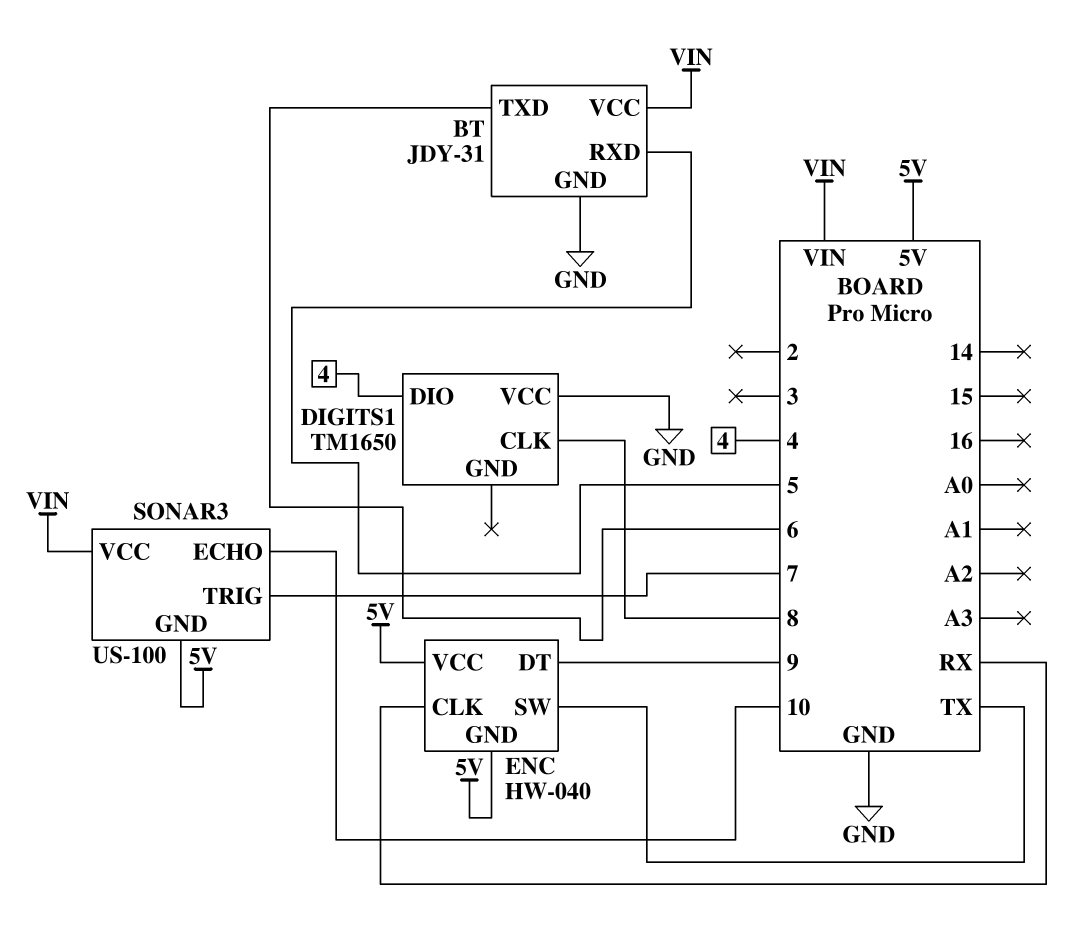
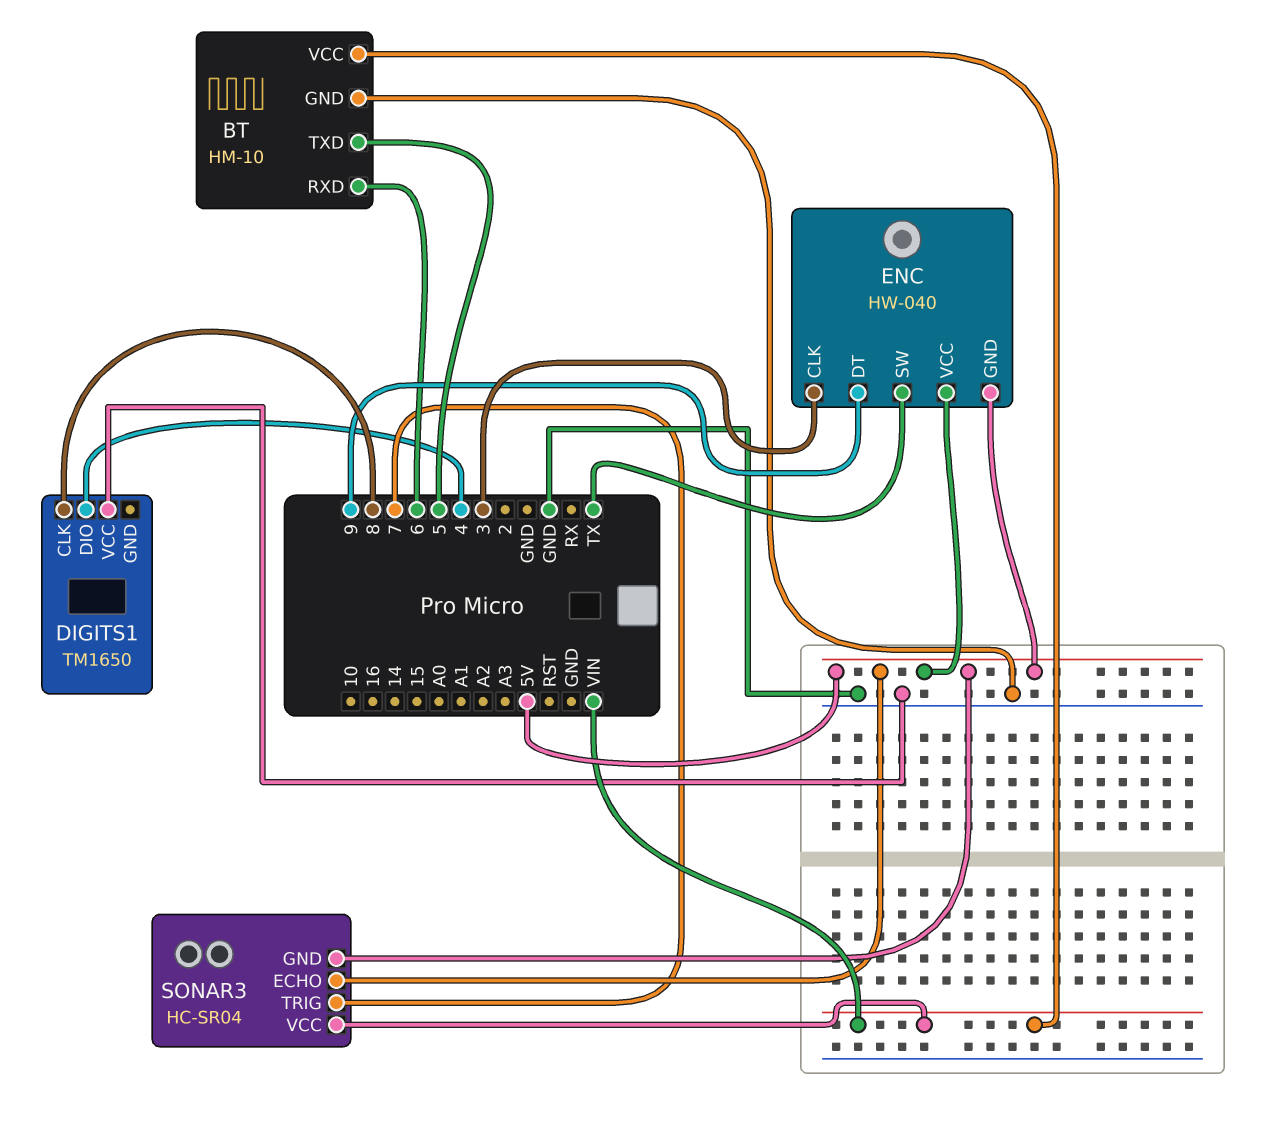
BT: JDY-31 -> HM-10
BT pin RXD: 5 -> 6
BT pin TXD: 6 -> 5
ENC pin CLK: RX -> 3
SONAR3: US-100 -> HC-SR04
SONAR3 pin ECHO: 10 -> 5V

